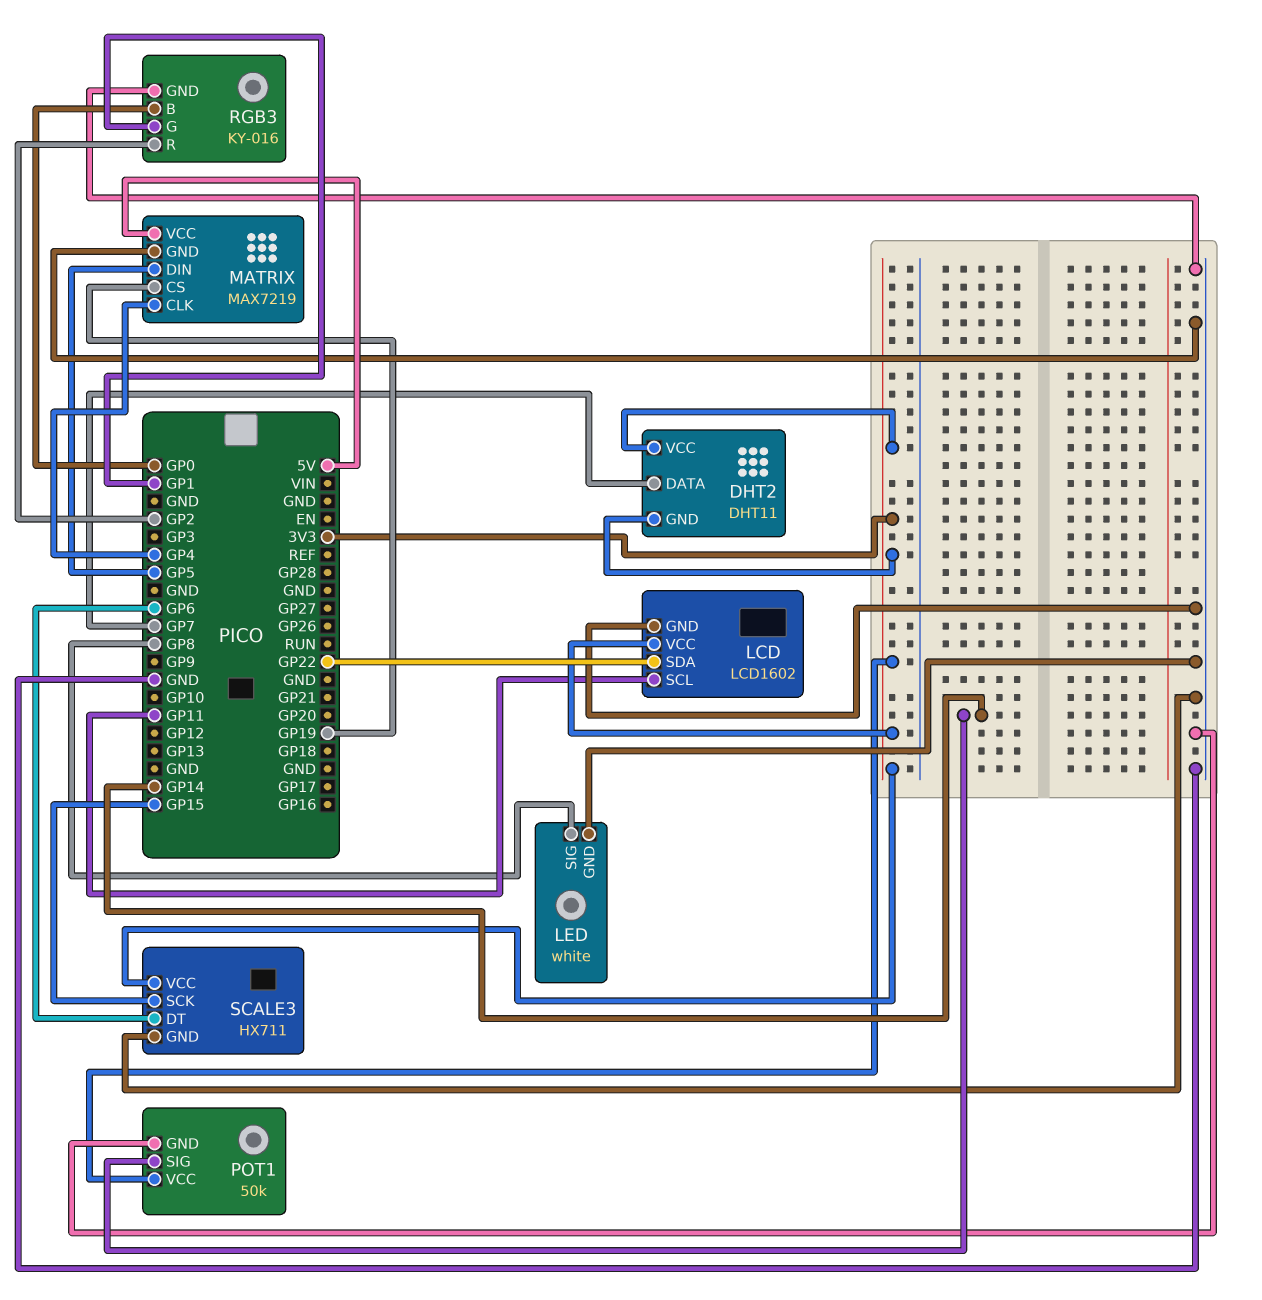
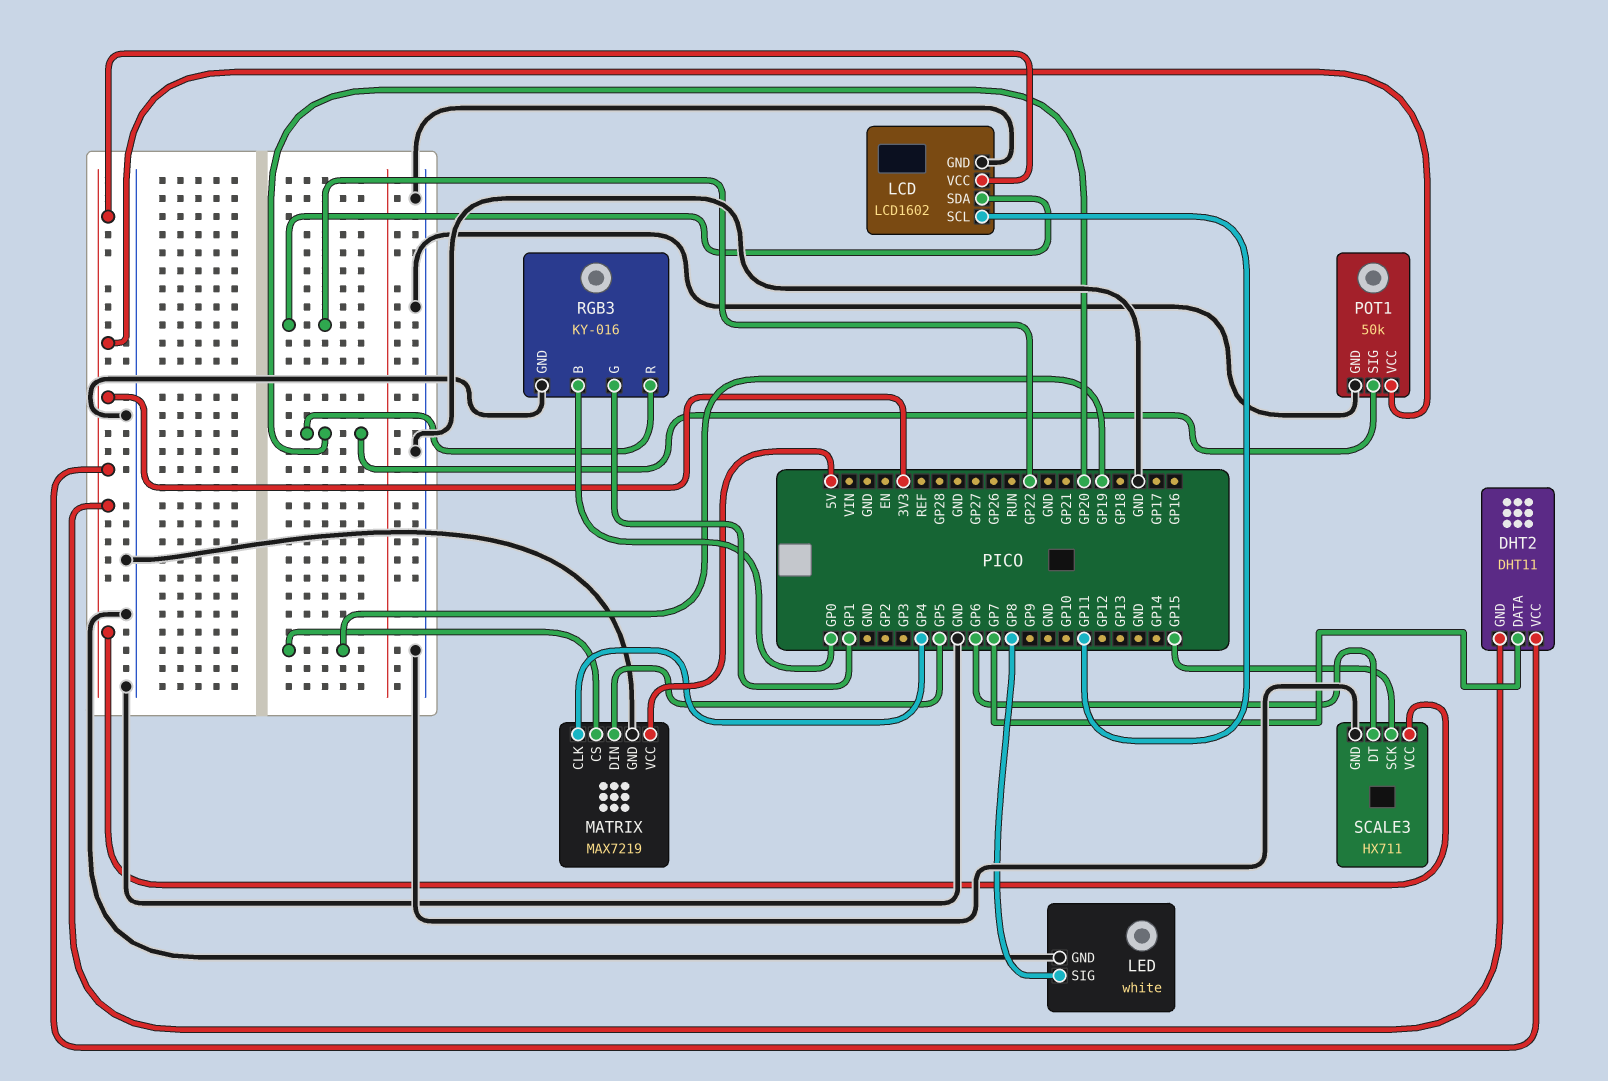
POT1 pin SIG: GP14 -> GP20
RGB3 pin R: GP2 -> GP20

